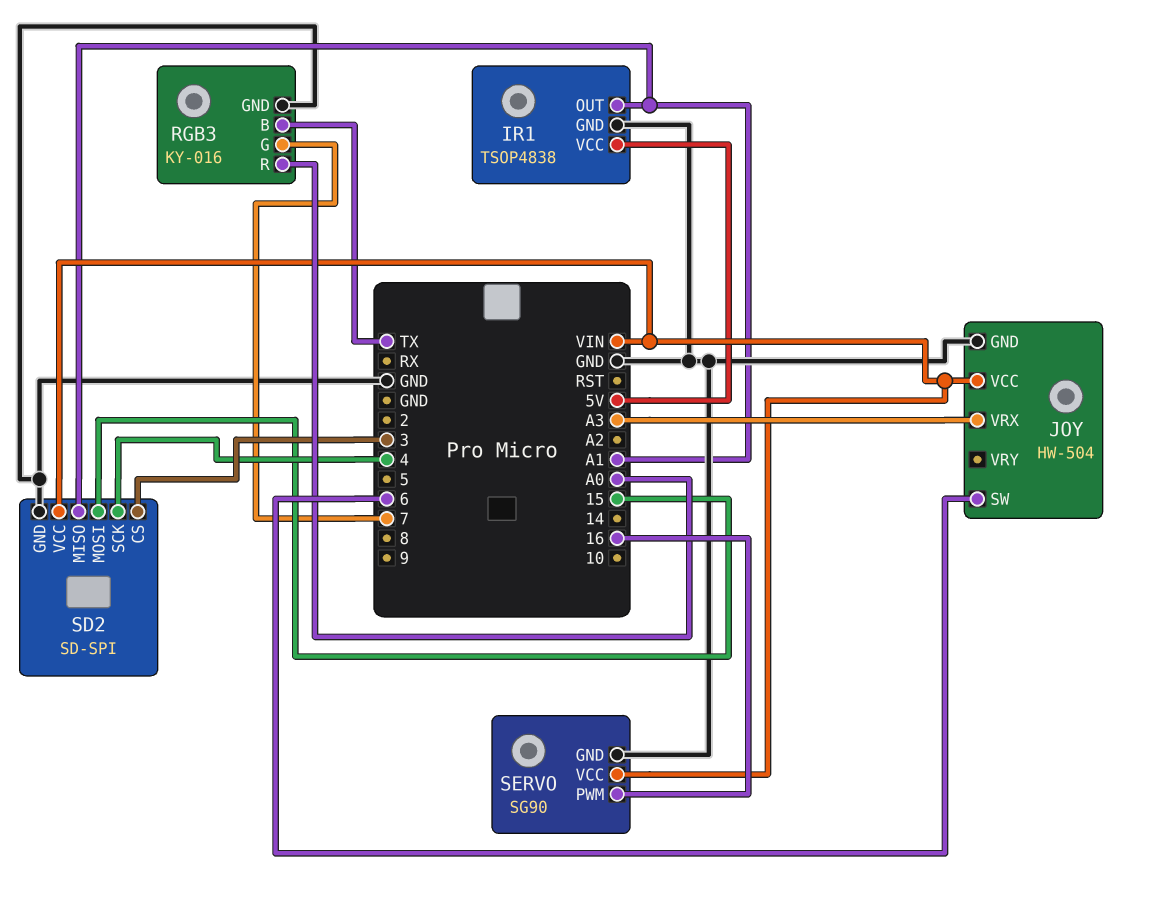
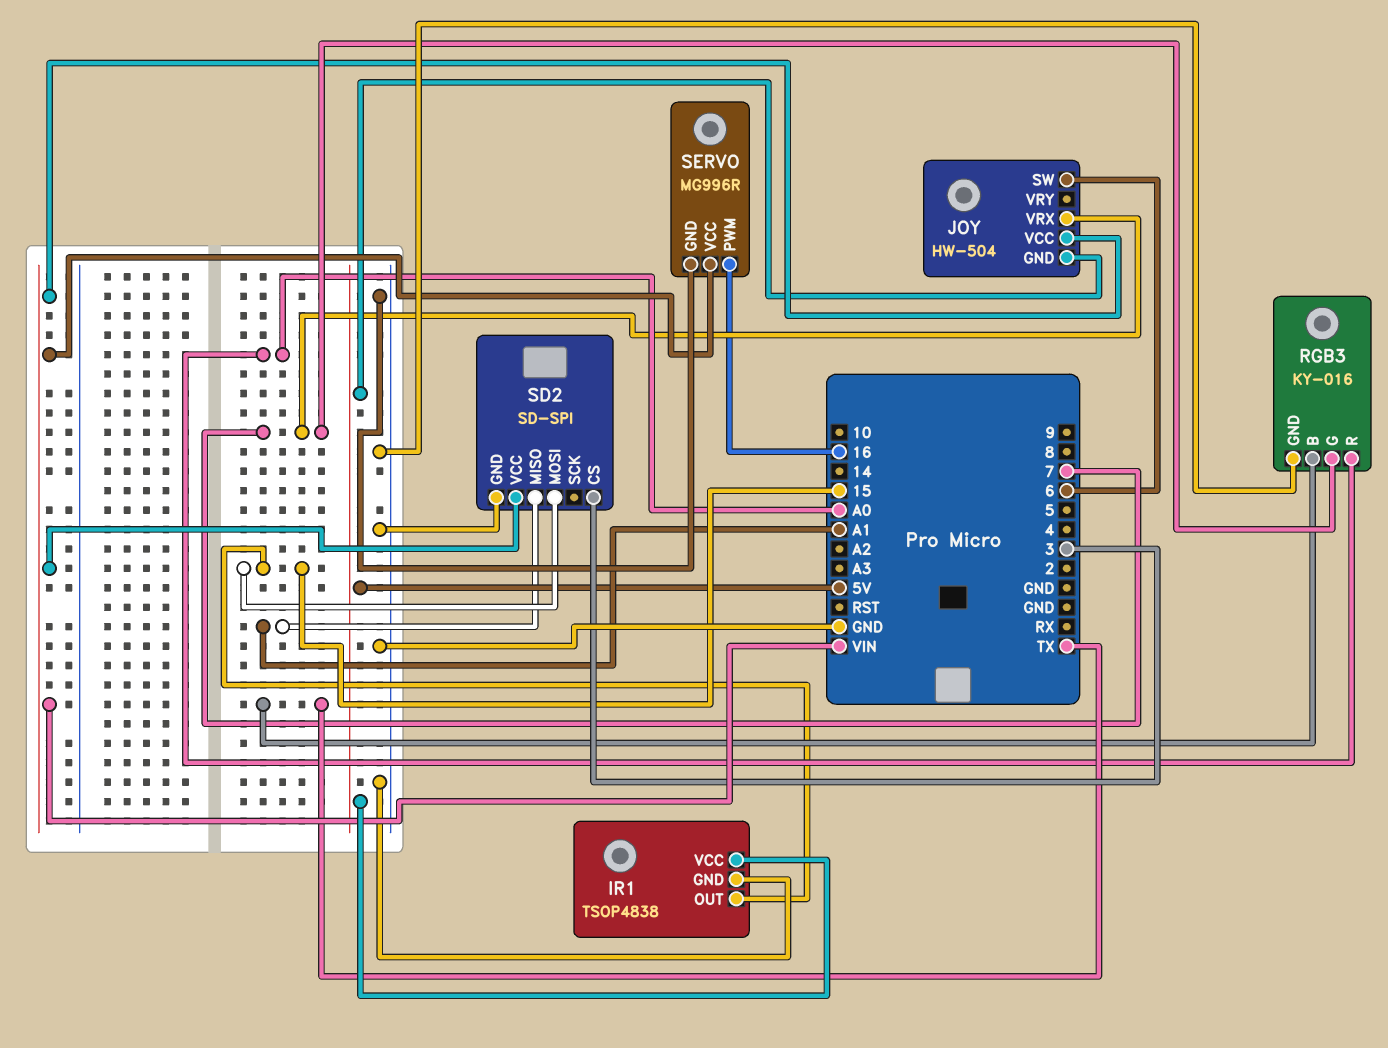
IR1 pin OUT: A1 -> 15
JOY pin GND: GND -> 5V
JOY pin VRX: A3 -> 7
SD2 pin SCK: 4 -> none
SERVO: SG90 -> MG996R

